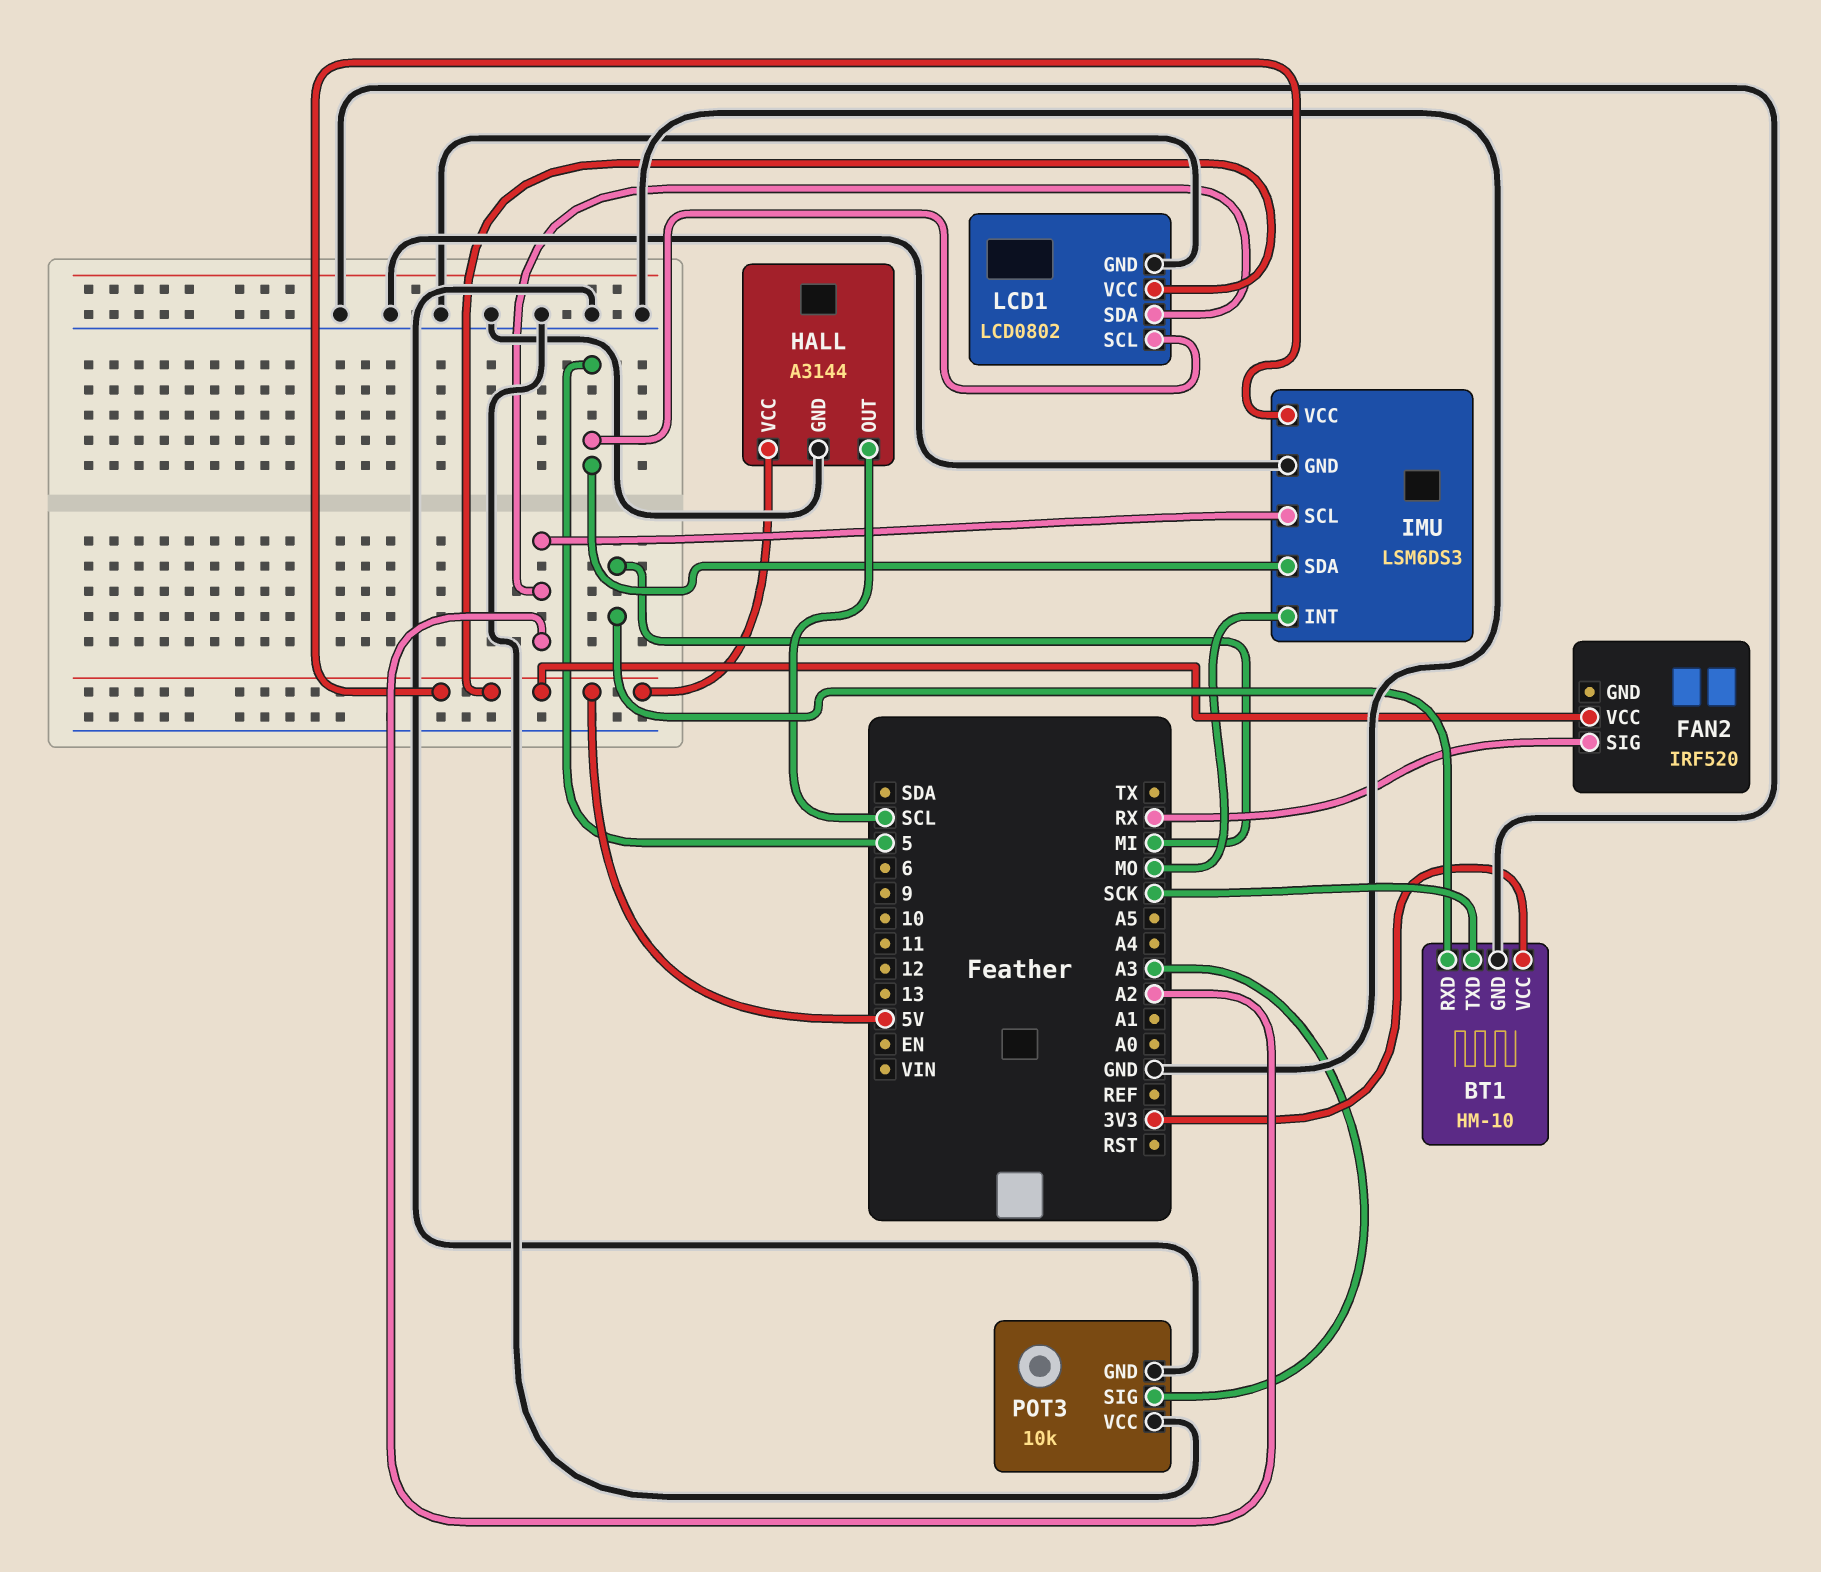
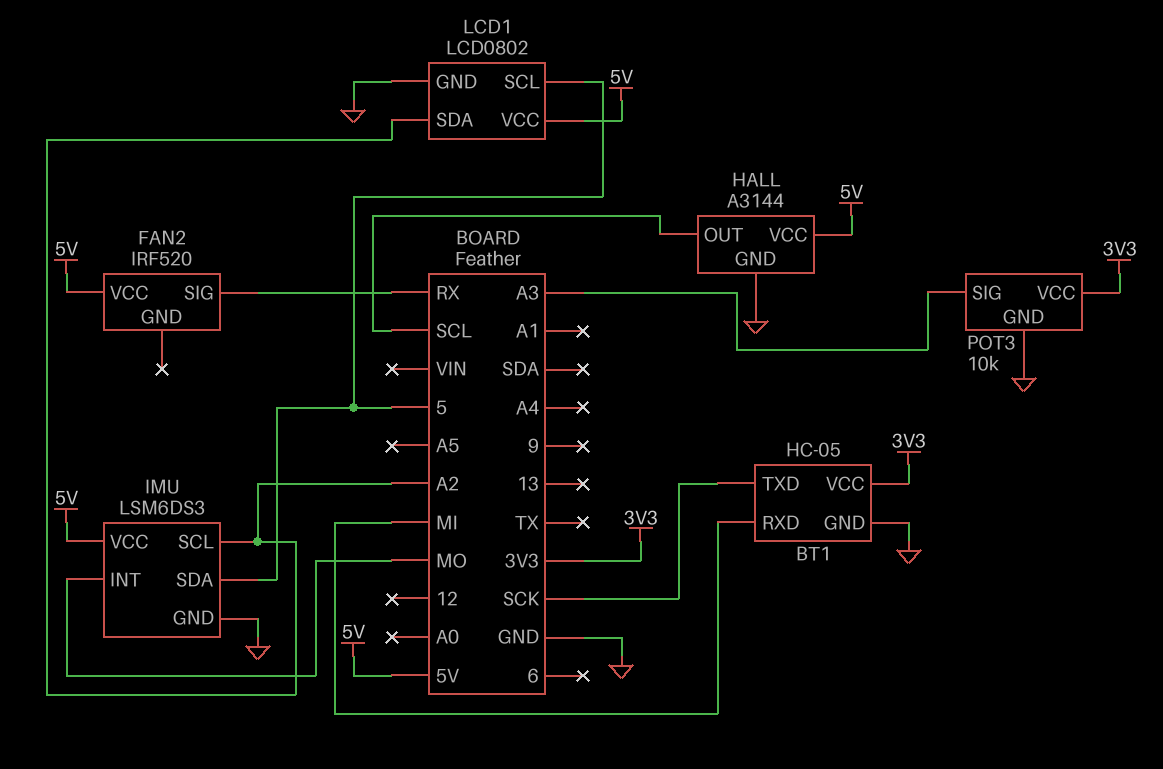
BT1: HM-10 -> HC-05
POT3 pin VCC: GND -> 3V3

